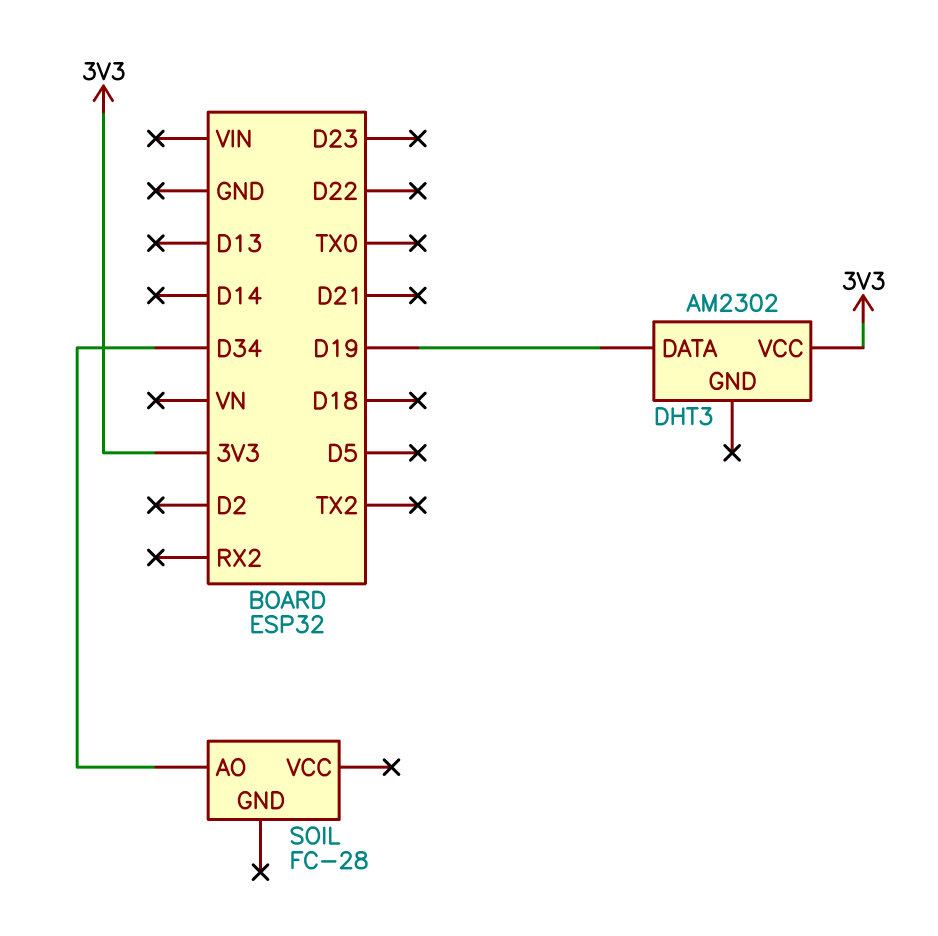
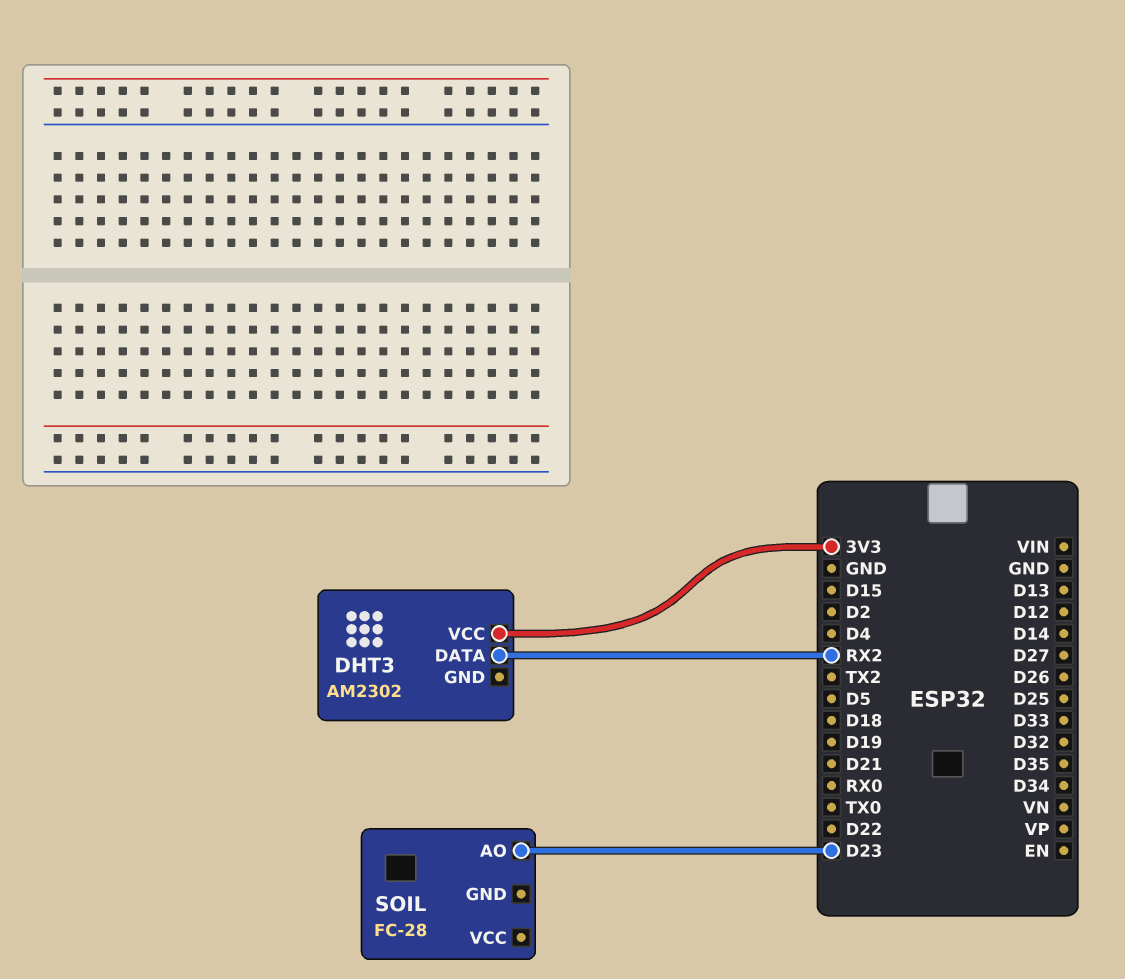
DHT3 pin DATA: D19 -> RX2
SOIL pin AO: D34 -> D23

